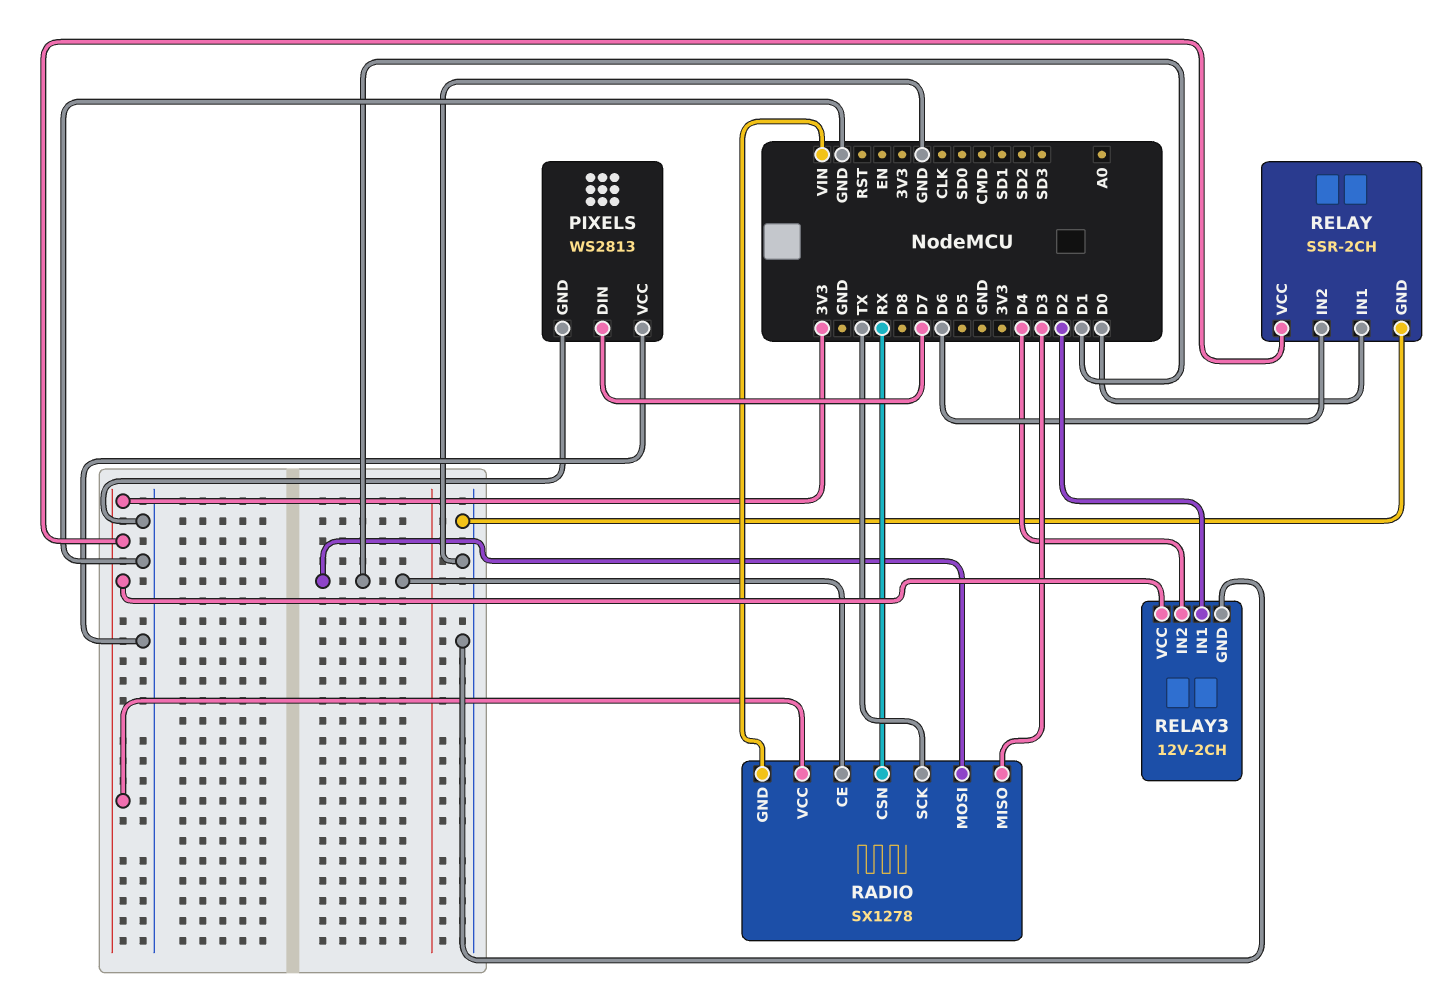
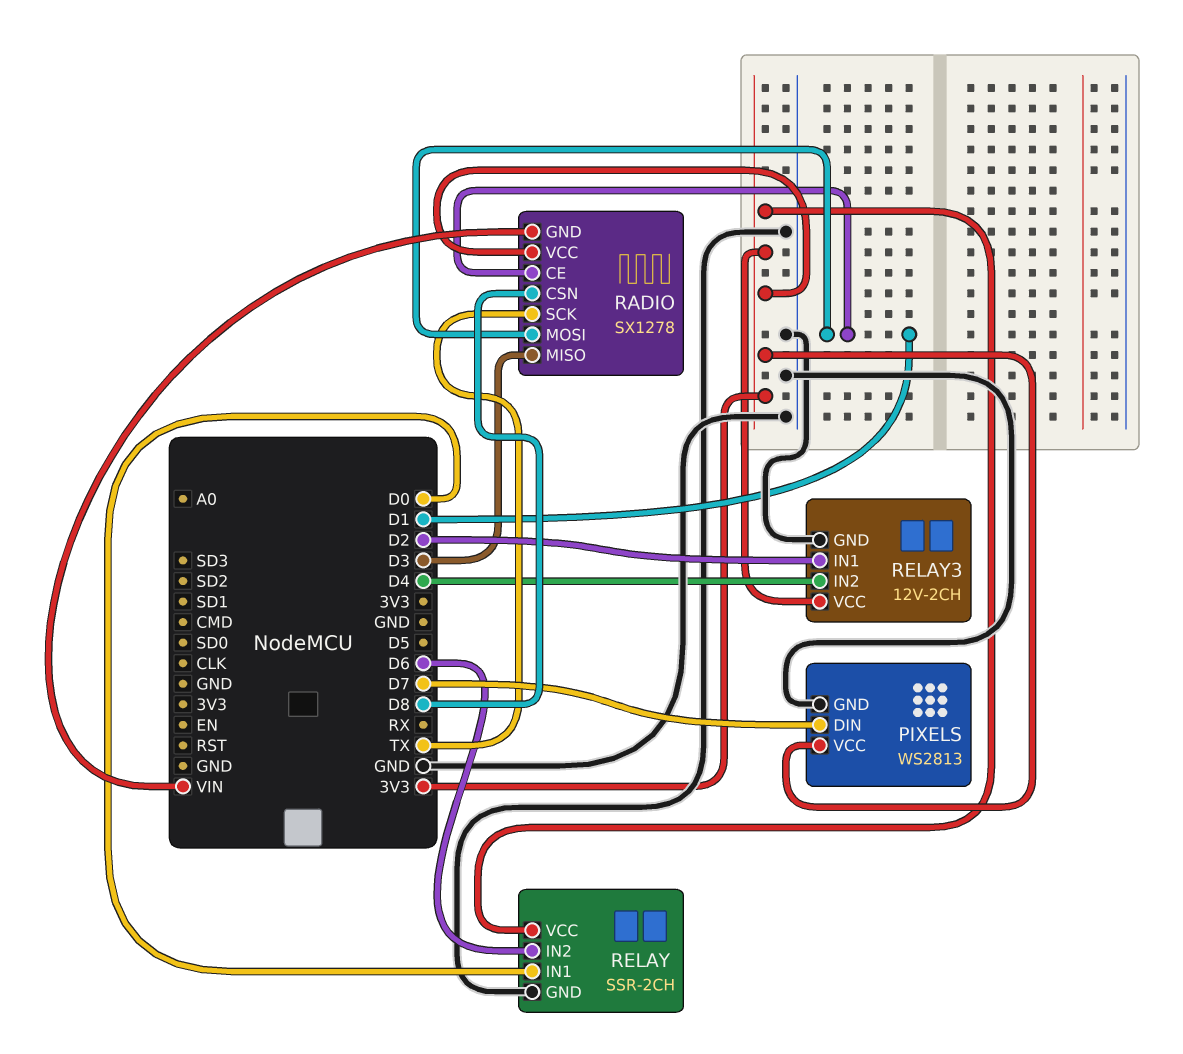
PIXELS pin VCC: GND -> 3V3
RADIO pin CSN: RX -> D8

